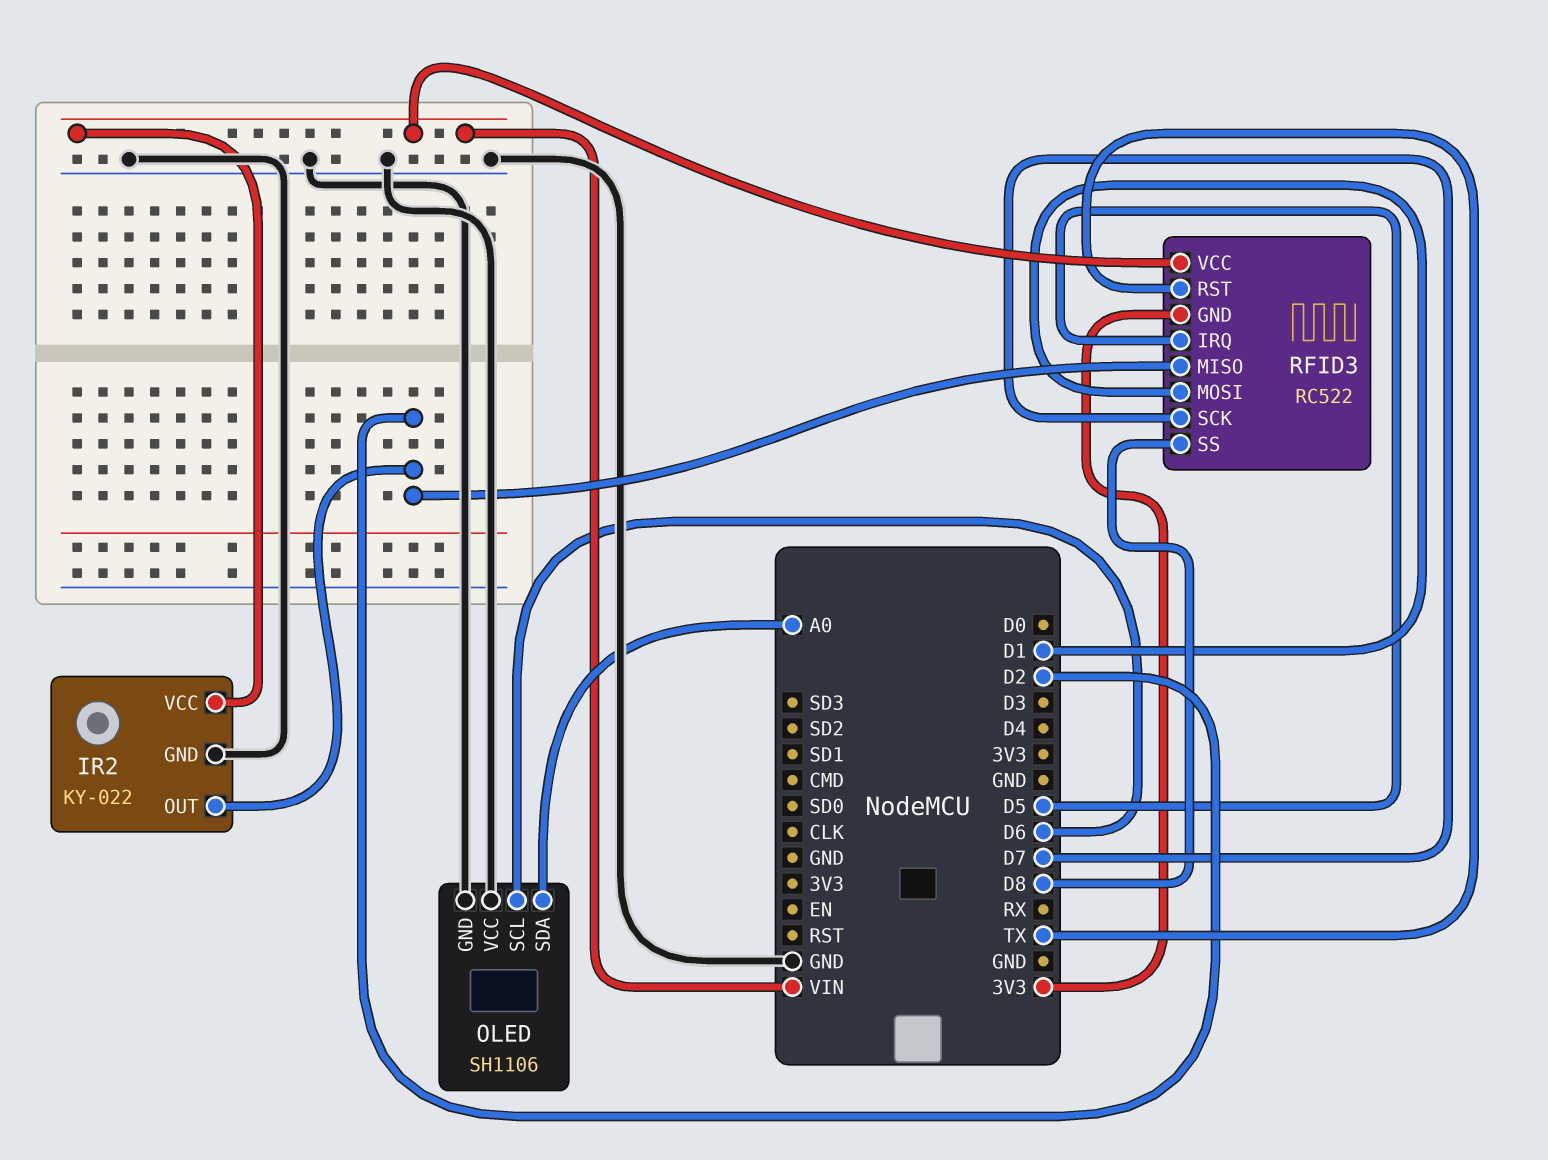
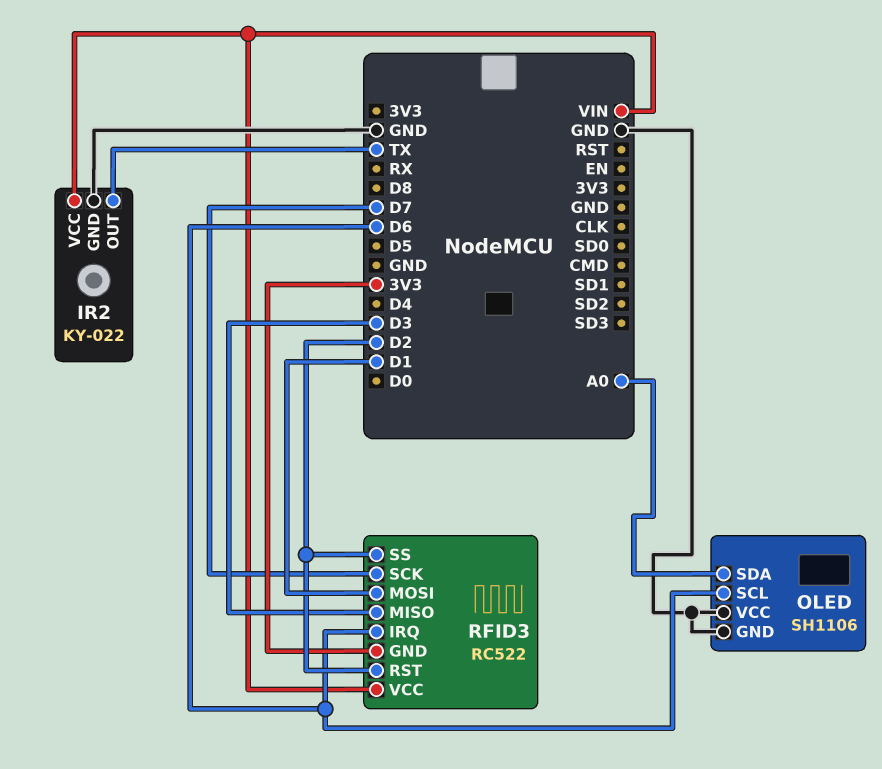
IR2 pin OUT: D2 -> TX
RFID3 pin IRQ: D5 -> D6
RFID3 pin MISO: D2 -> D3
RFID3 pin RST: TX -> D2
RFID3 pin SS: D8 -> D2

